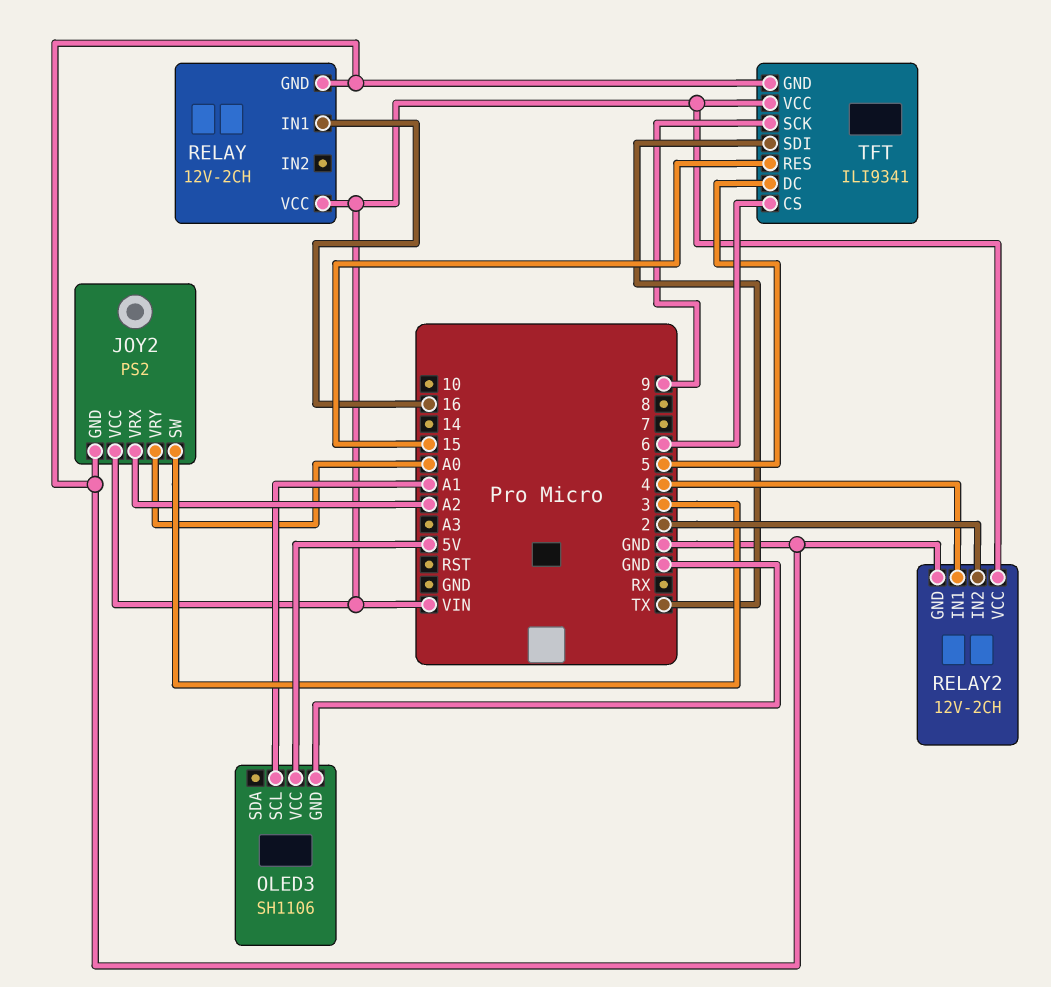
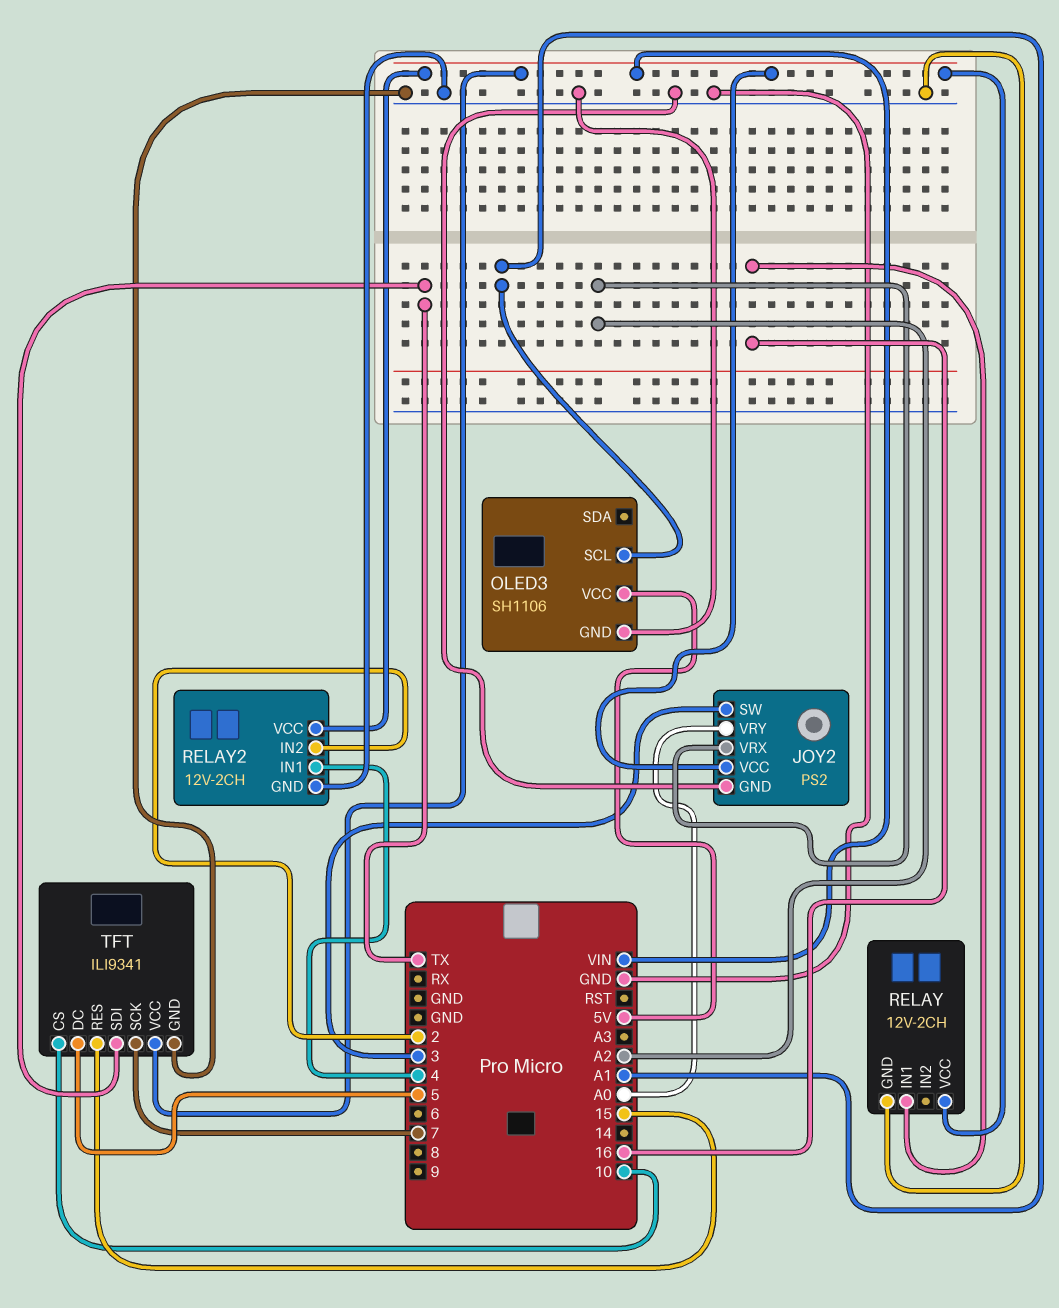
TFT pin CS: 6 -> 10
TFT pin SCK: 9 -> 7

